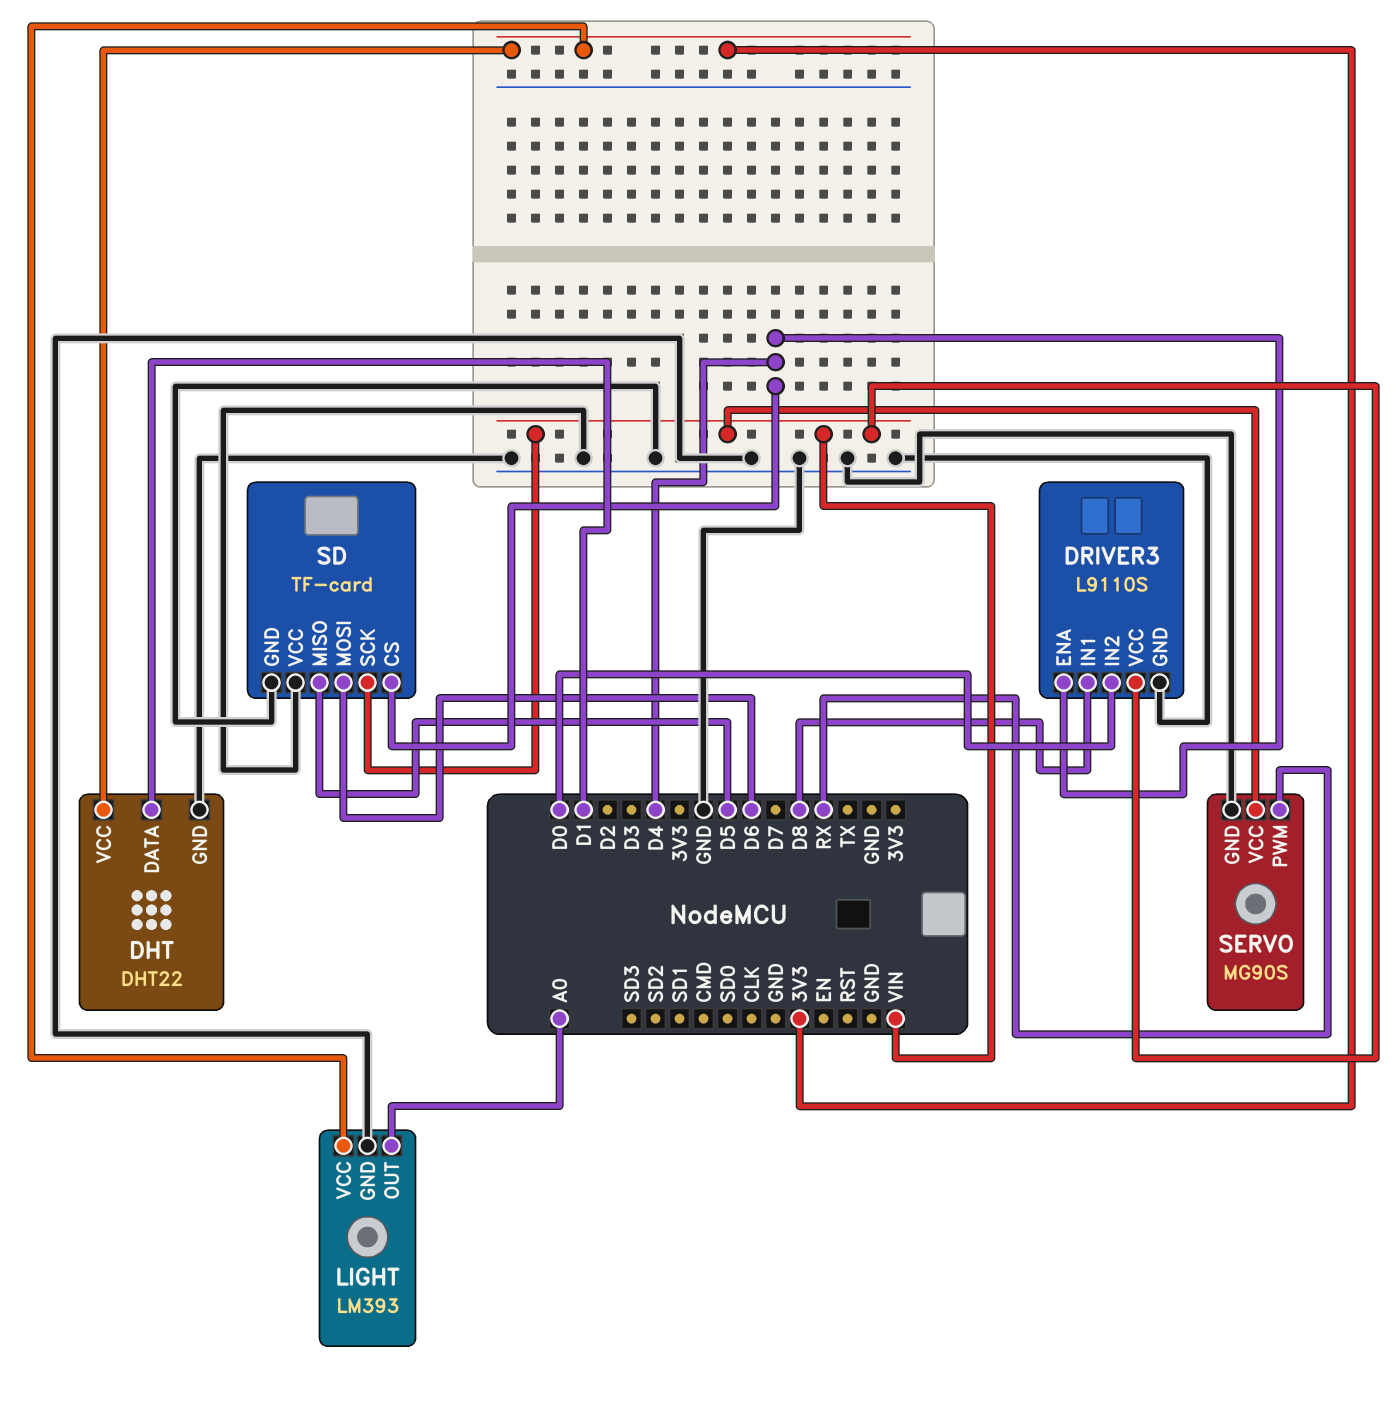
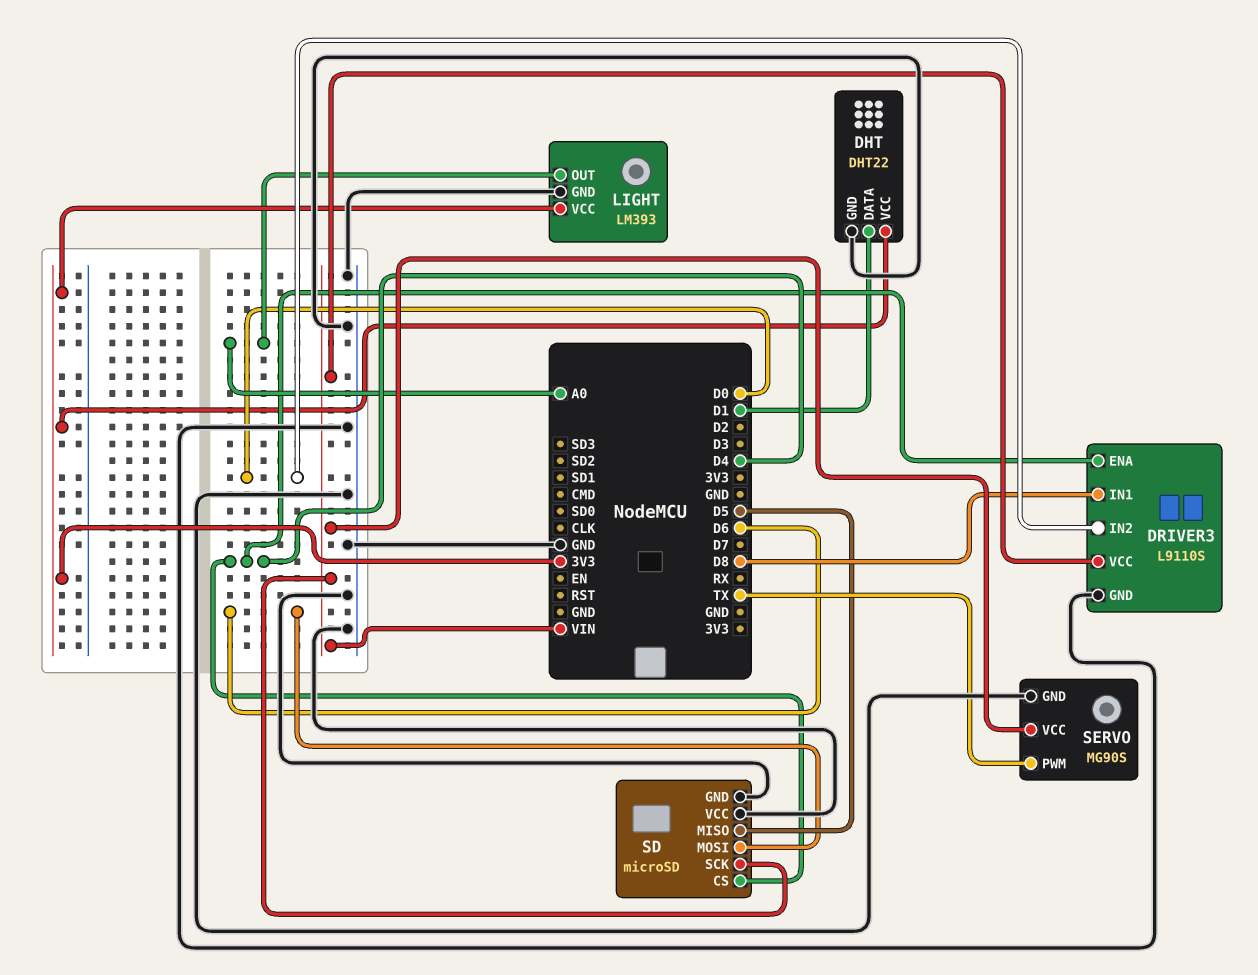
SD: TF-card -> microSD
SERVO pin PWM: RX -> TX

